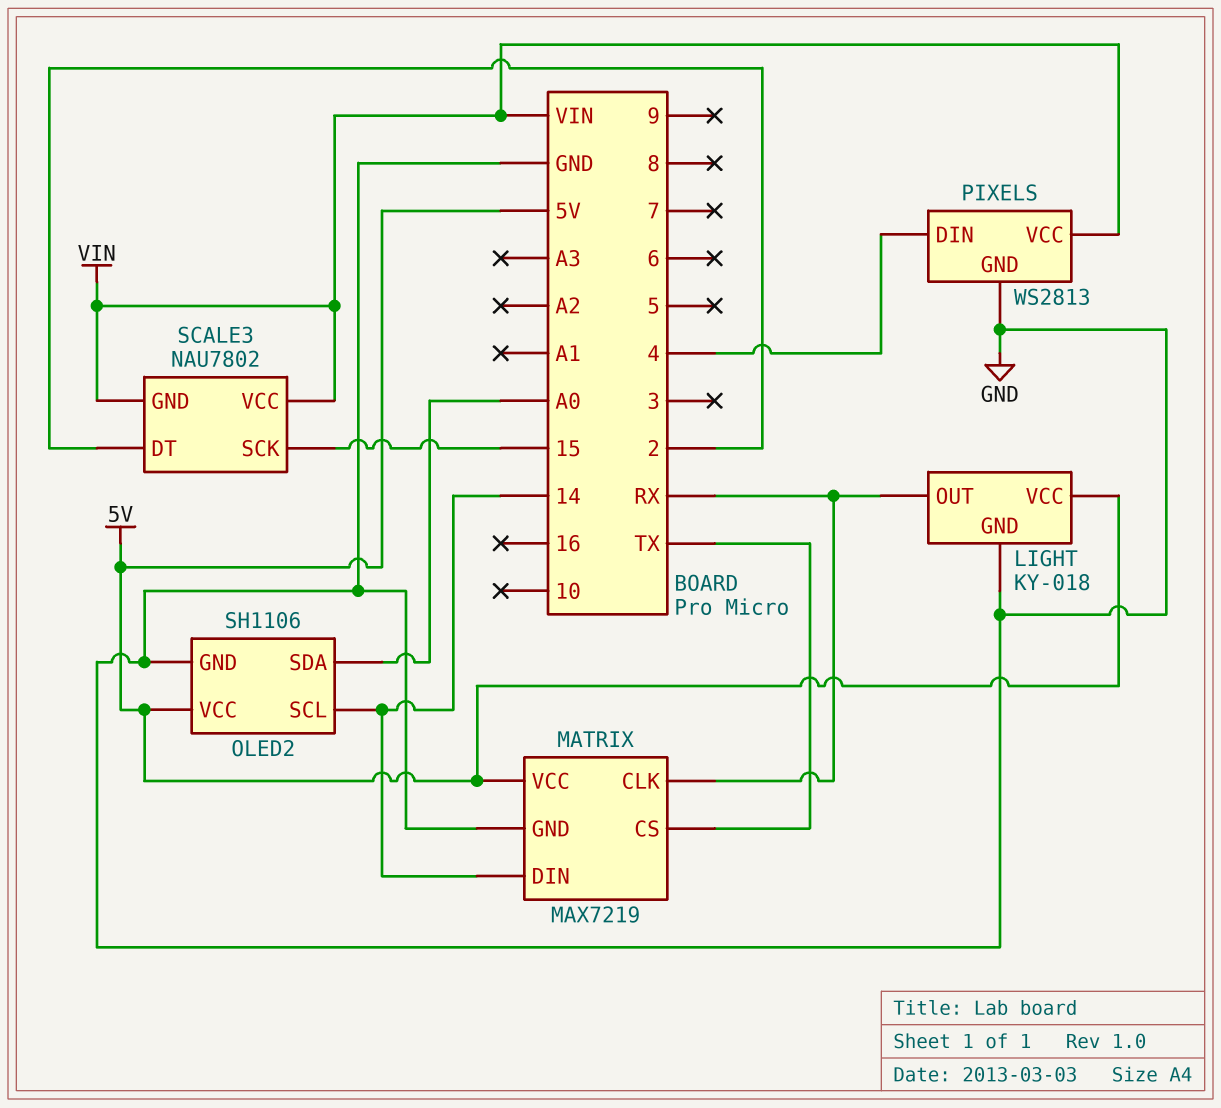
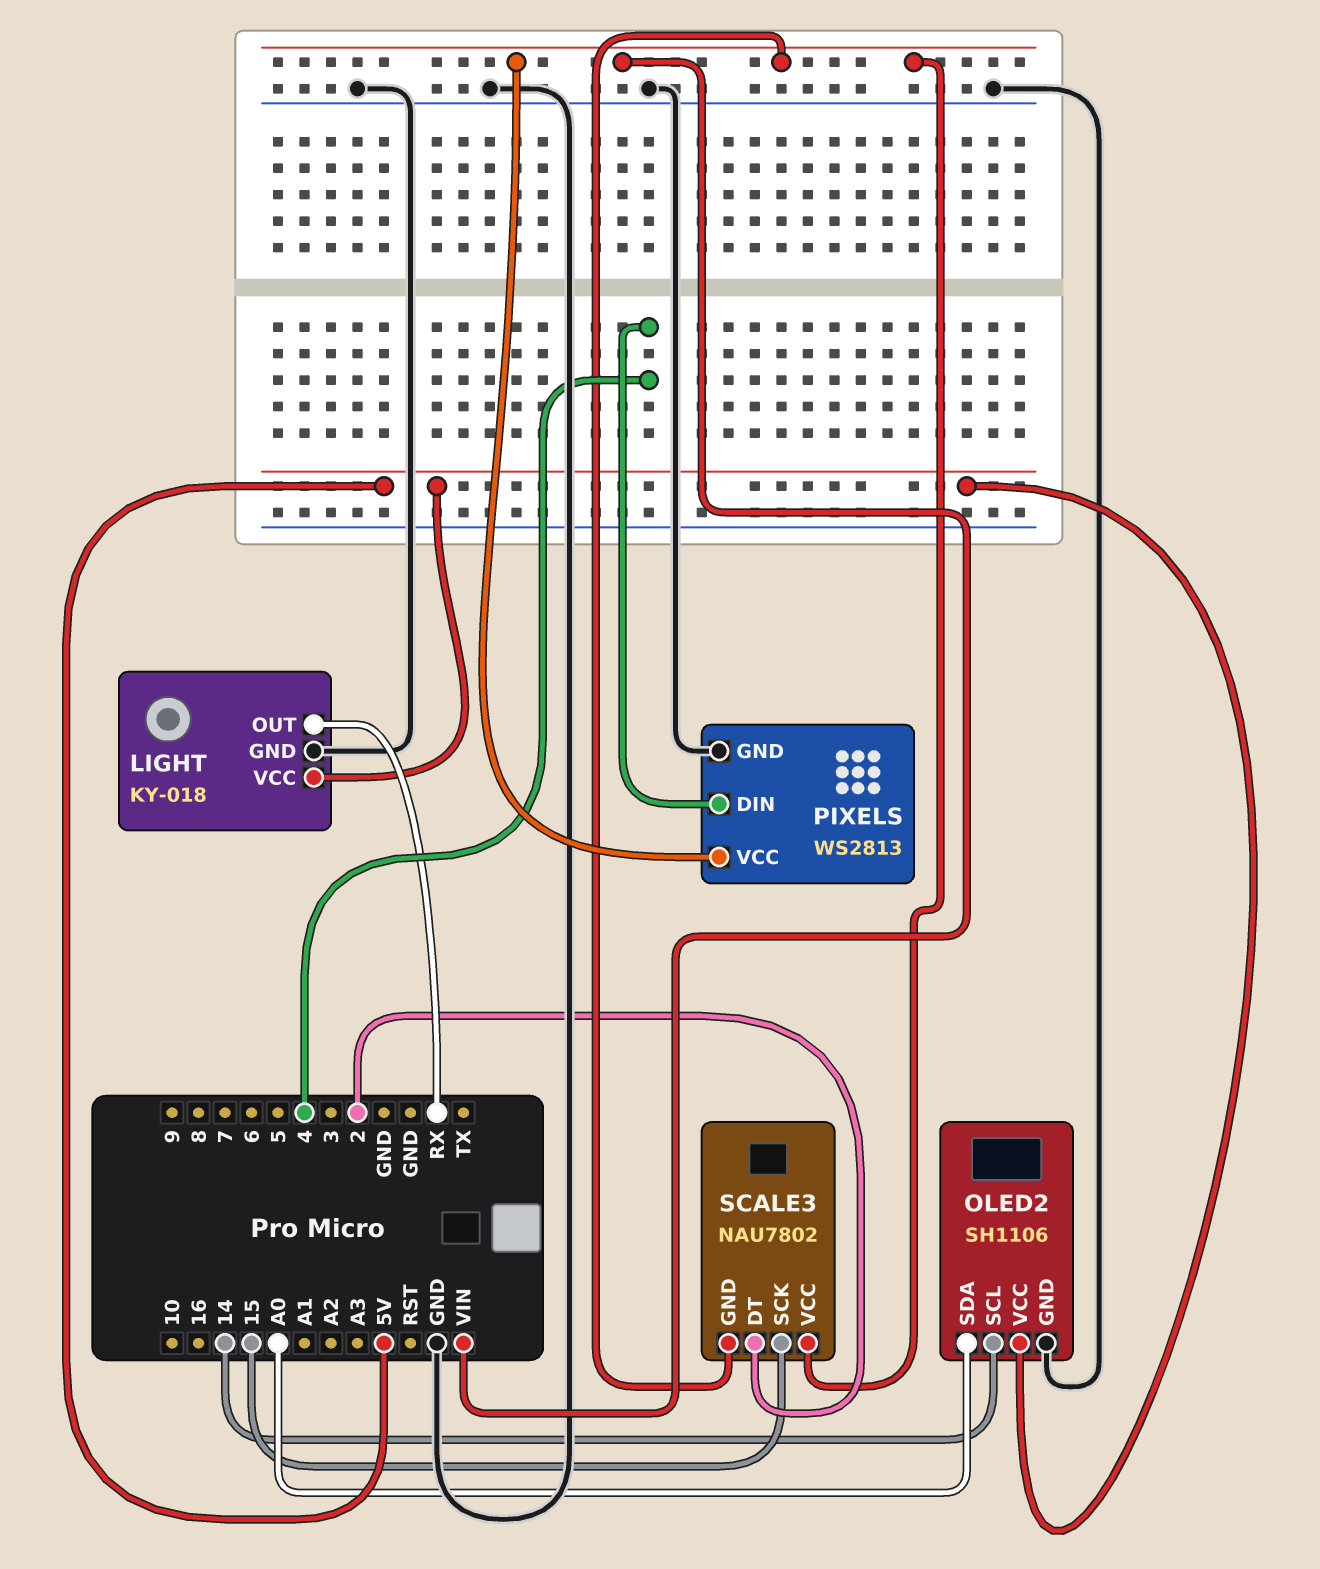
MATRIX: MAX7219 -> none
MATRIX pin CLK: RX -> none
MATRIX pin CS: TX -> none
MATRIX pin DIN: 14 -> none
MATRIX pin GND: GND -> none
MATRIX pin VCC: 5V -> none

